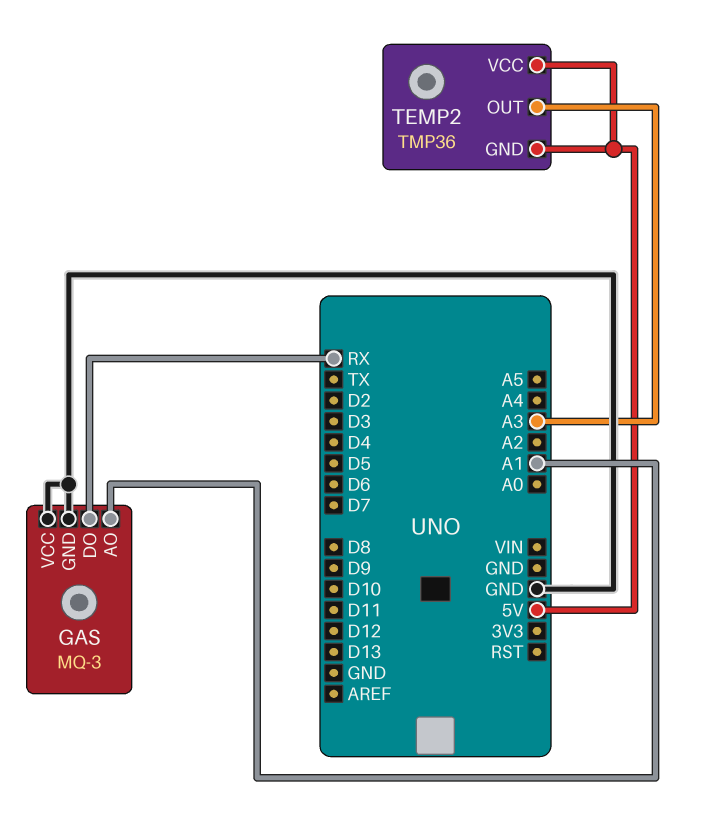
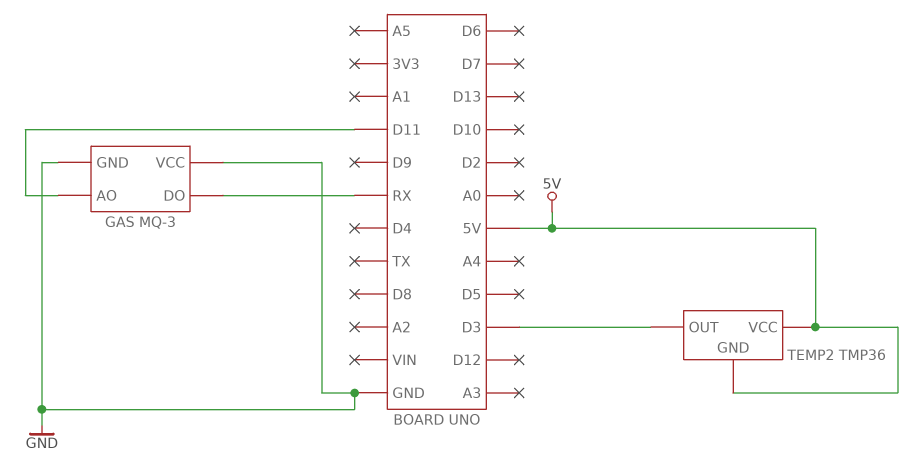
GAS pin AO: A1 -> D11
TEMP2 pin OUT: A3 -> D3

